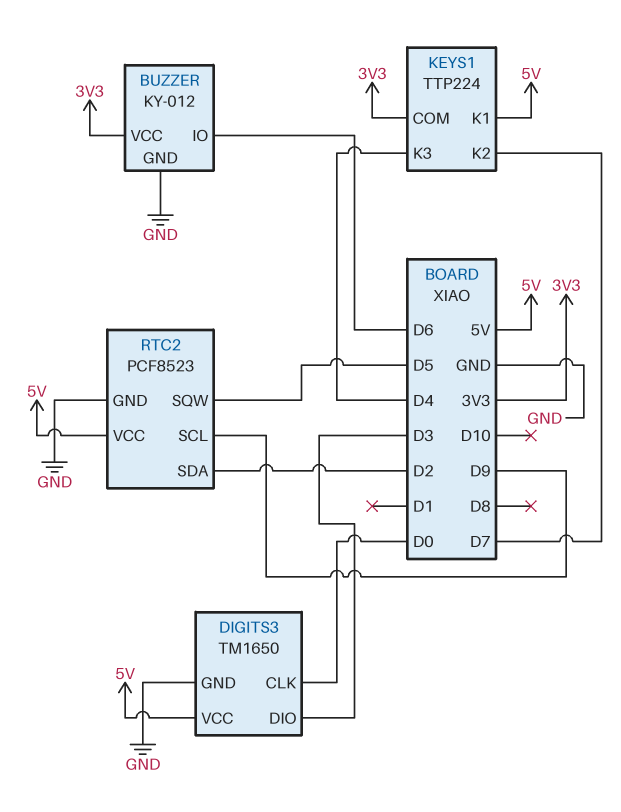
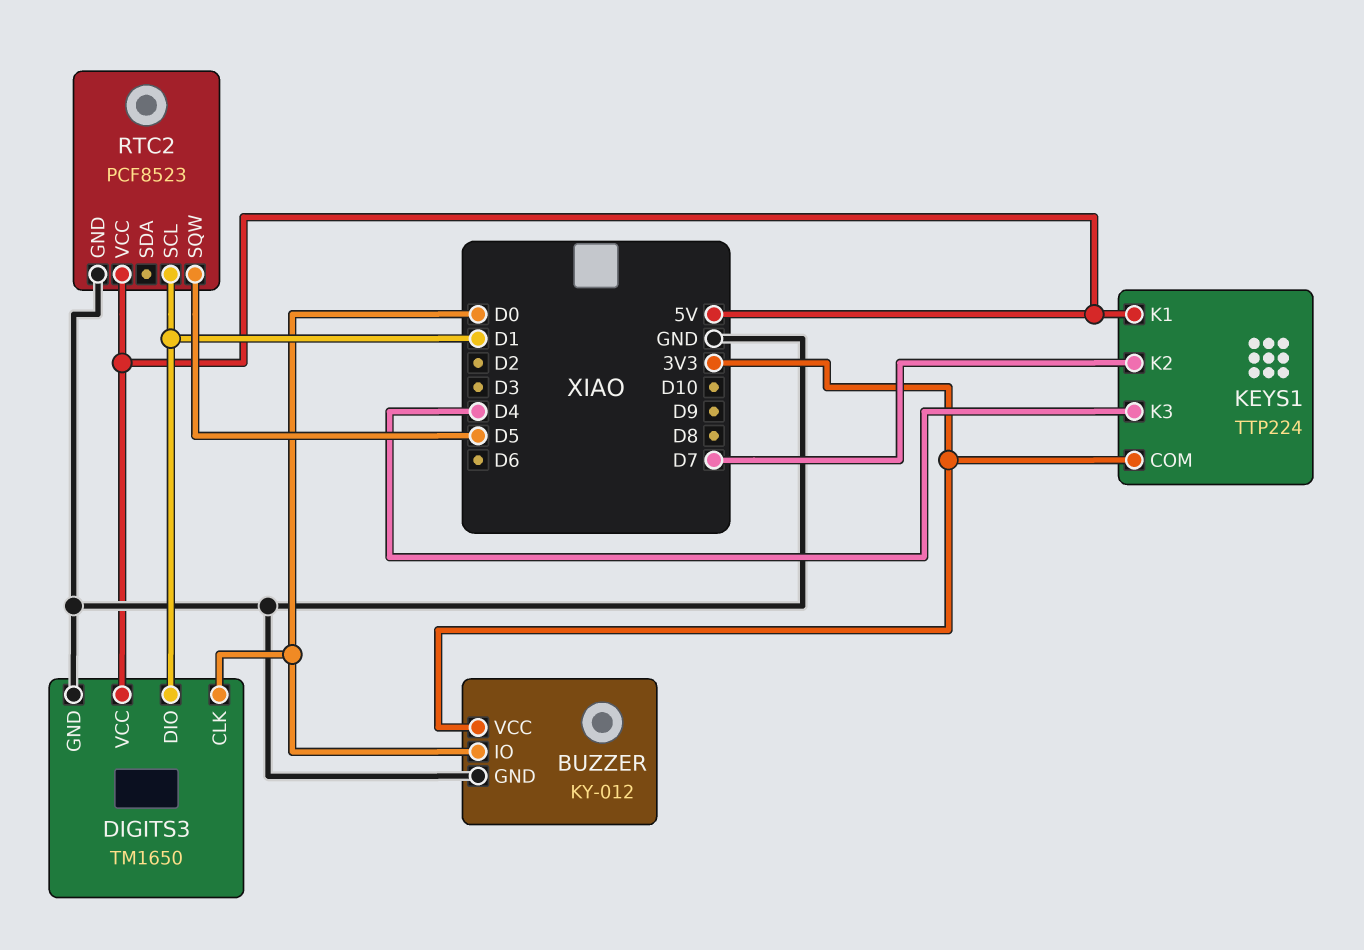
BUZZER pin IO: D6 -> D0
DIGITS3 pin DIO: D3 -> D1
RTC2 pin SCL: D9 -> D1
RTC2 pin SDA: D2 -> none

